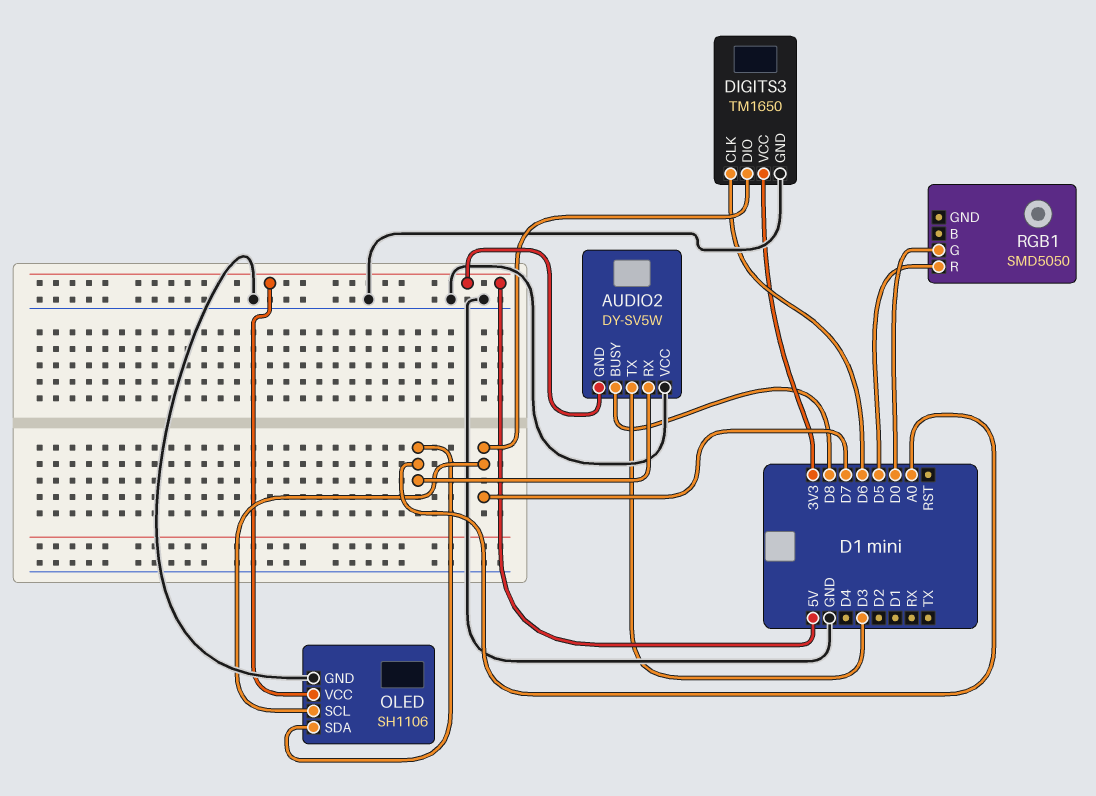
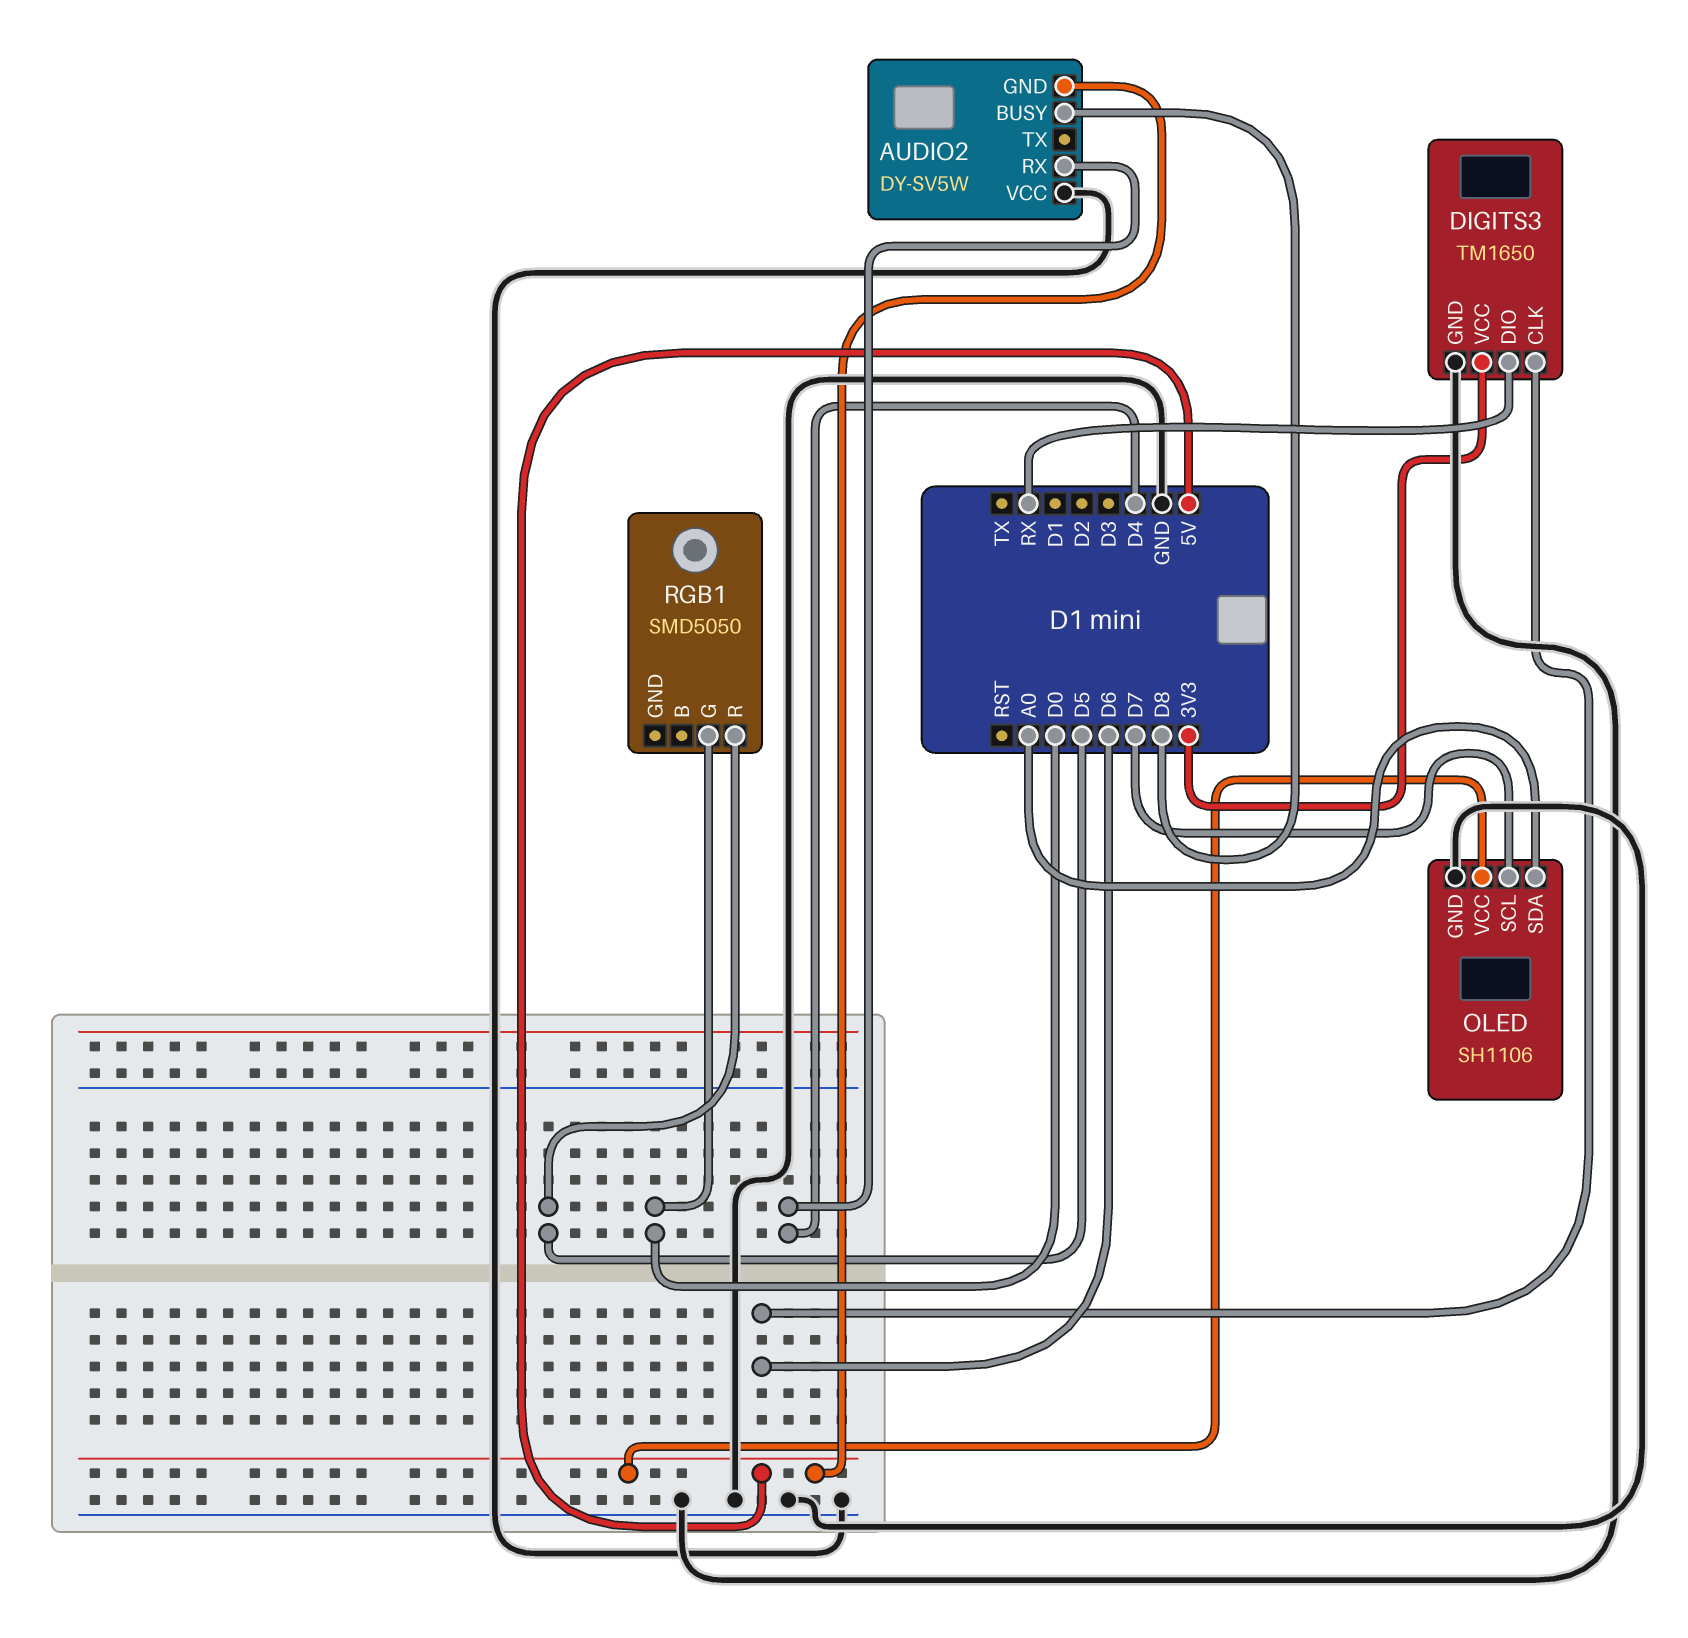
AUDIO2 pin RX: A0 -> D4
AUDIO2 pin TX: D3 -> none
DIGITS3 pin DIO: D7 -> RX

